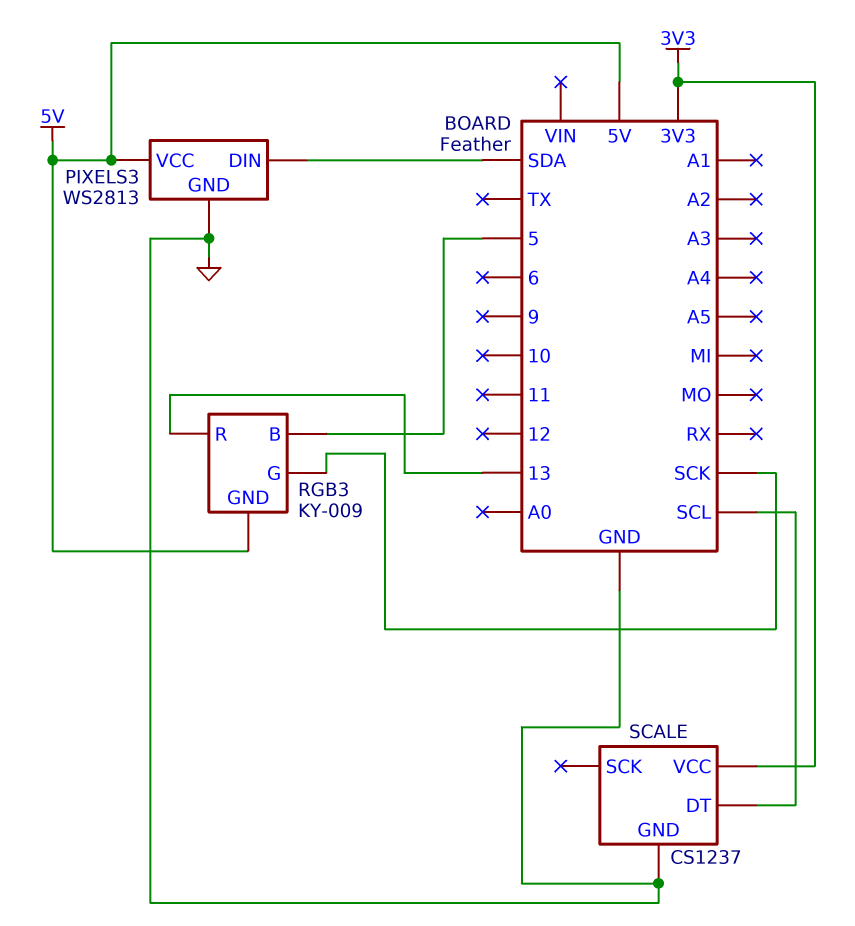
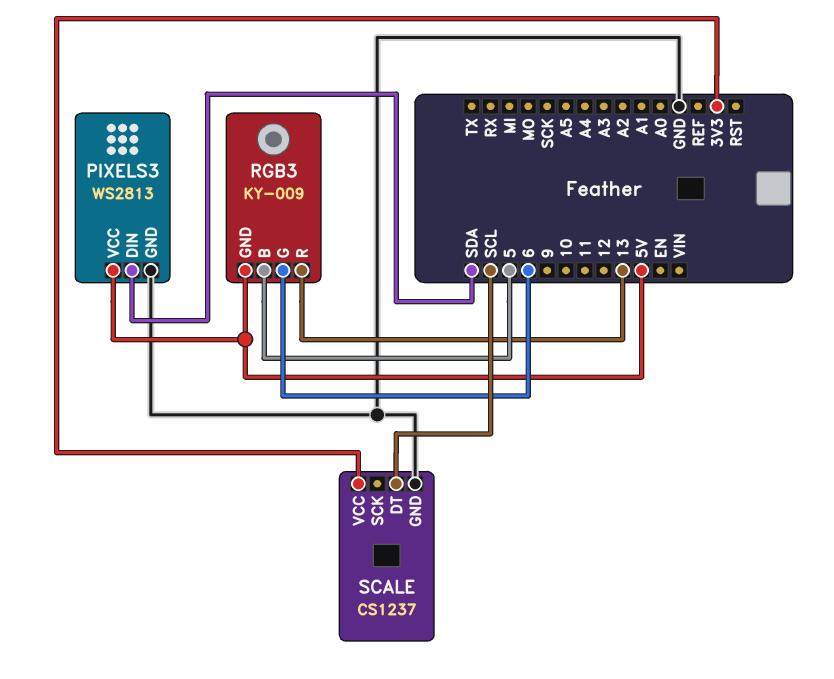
RGB3 pin G: SCK -> 6

